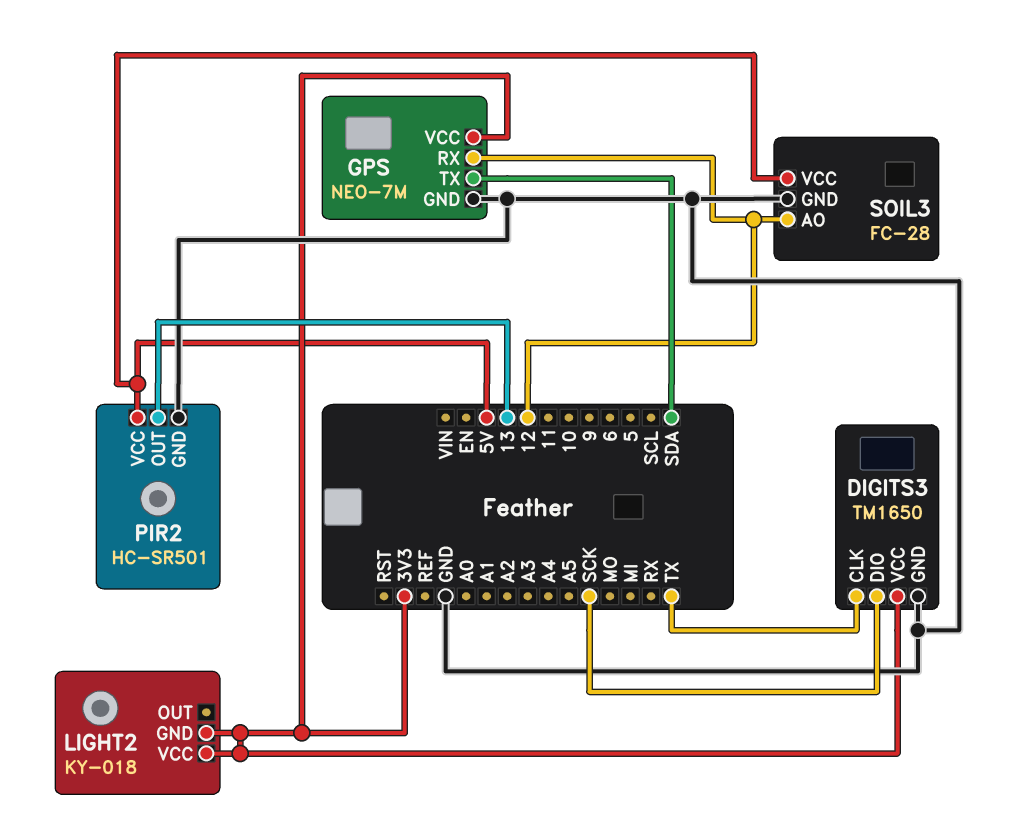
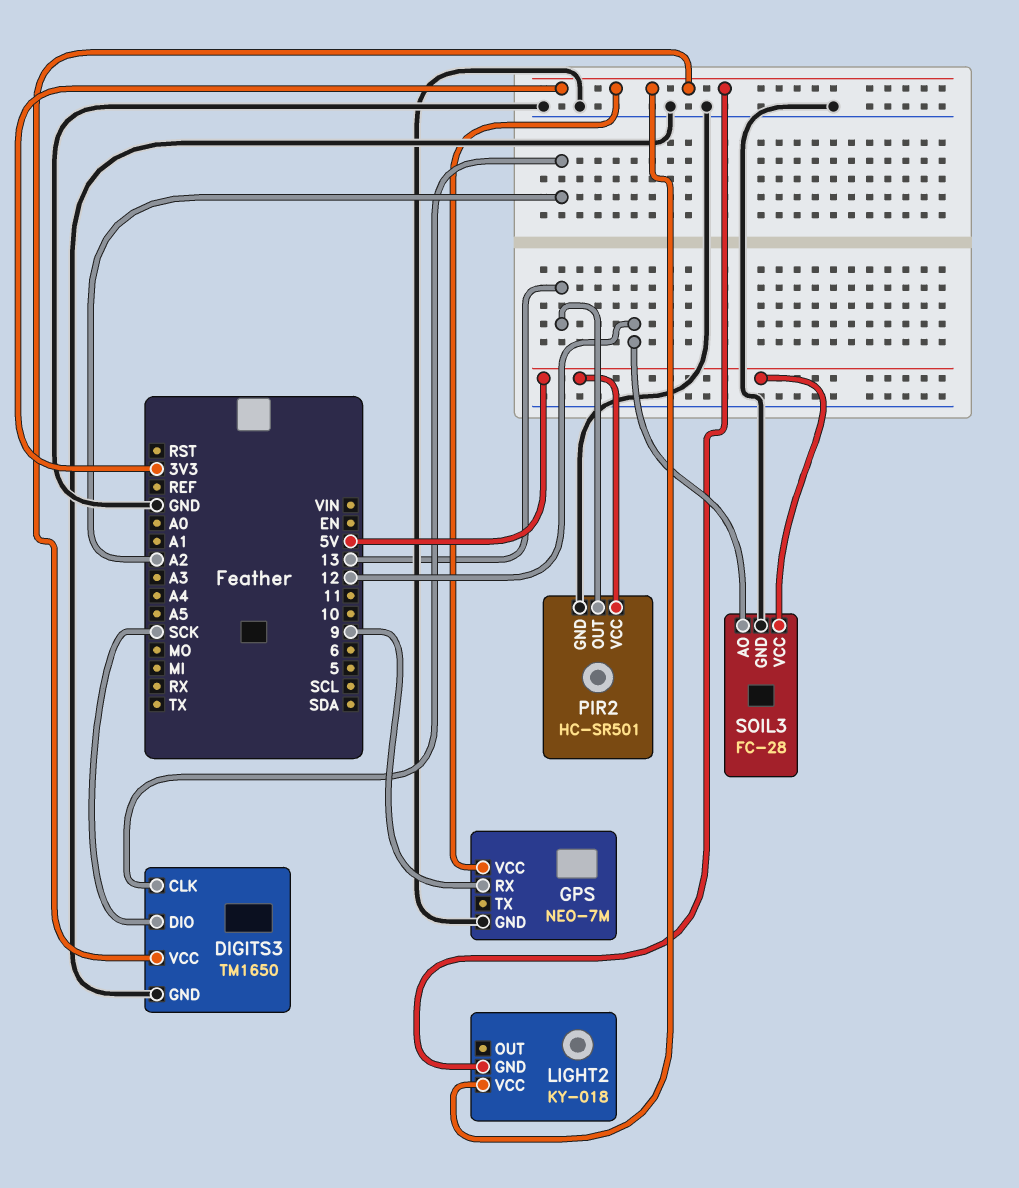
DIGITS3 pin CLK: TX -> A2
GPS pin RX: 12 -> 9
GPS pin TX: SDA -> none

